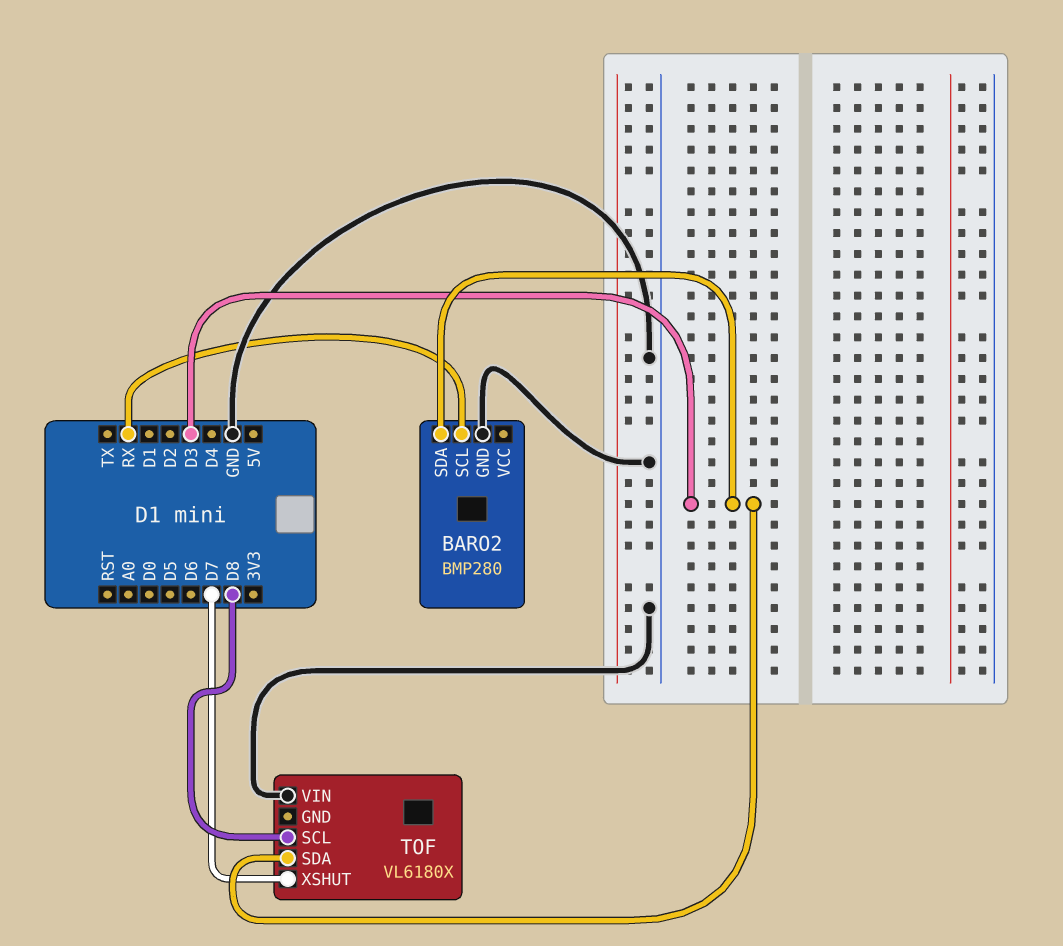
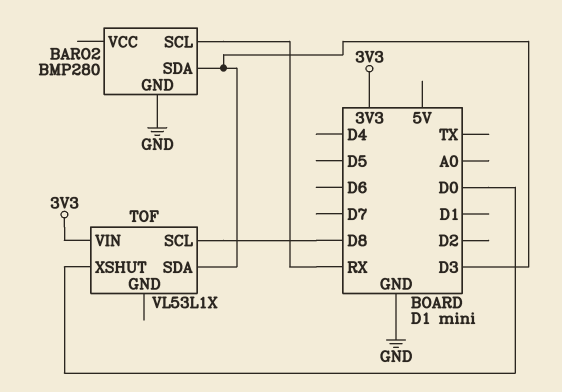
TOF: VL6180X -> VL53L1X
TOF pin VIN: GND -> 3V3
TOF pin XSHUT: D7 -> D0

